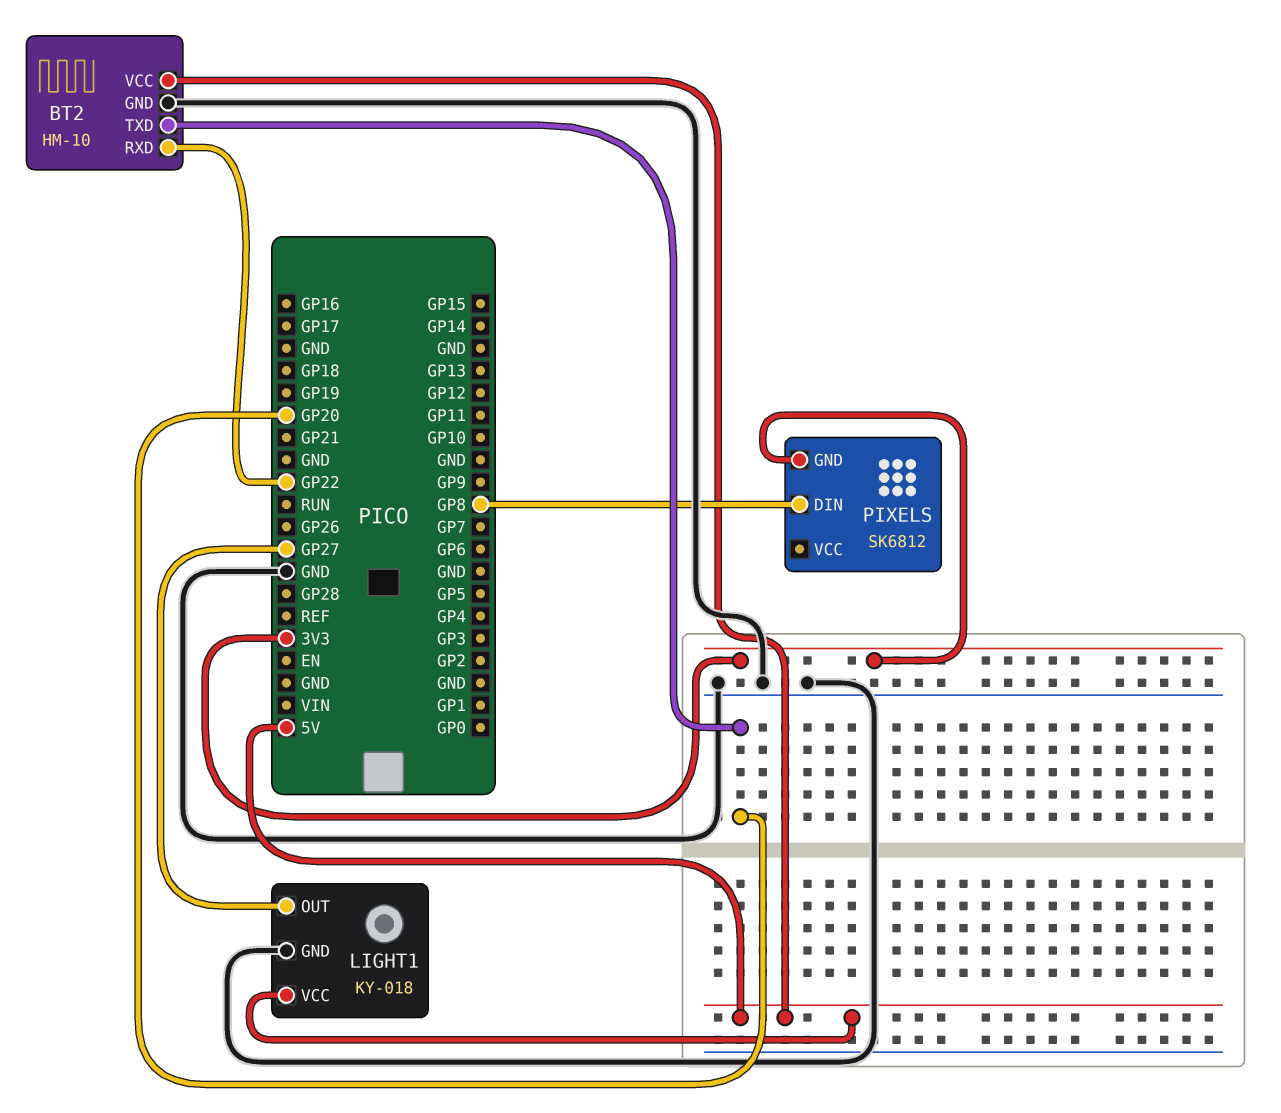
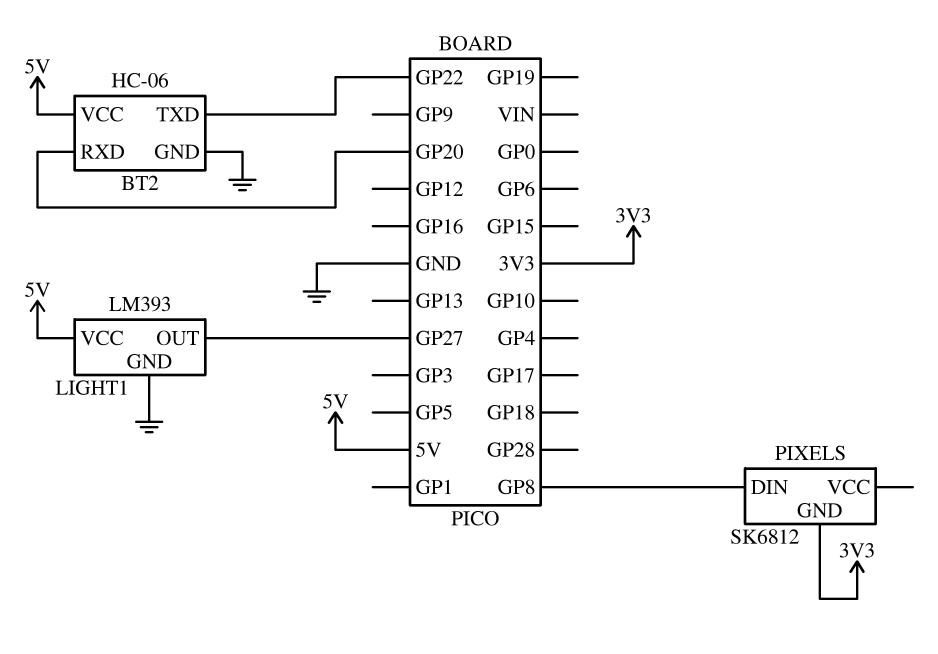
BT2: HM-10 -> HC-06
BT2 pin RXD: GP22 -> GP20
BT2 pin TXD: GP20 -> GP22
LIGHT1: KY-018 -> LM393

